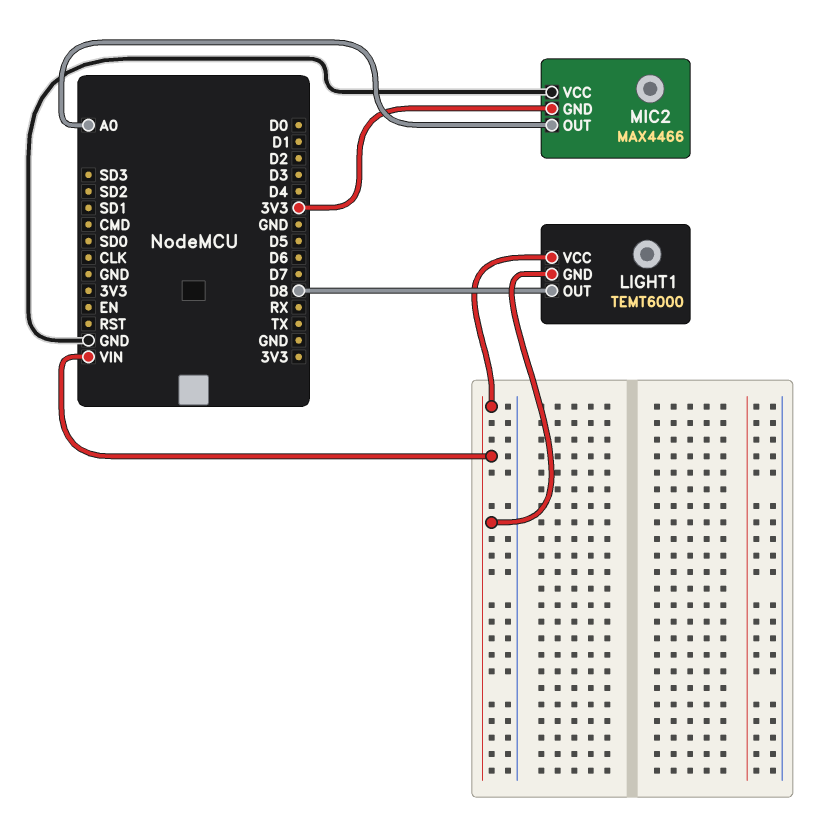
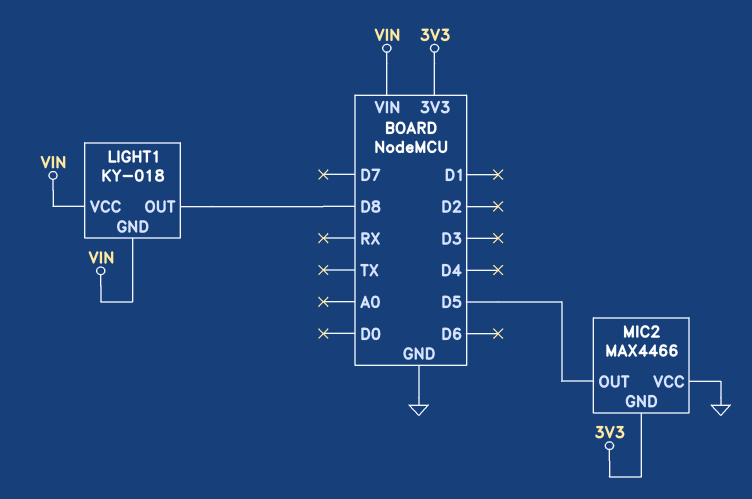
LIGHT1: TEMT6000 -> KY-018
MIC2 pin OUT: A0 -> D5

